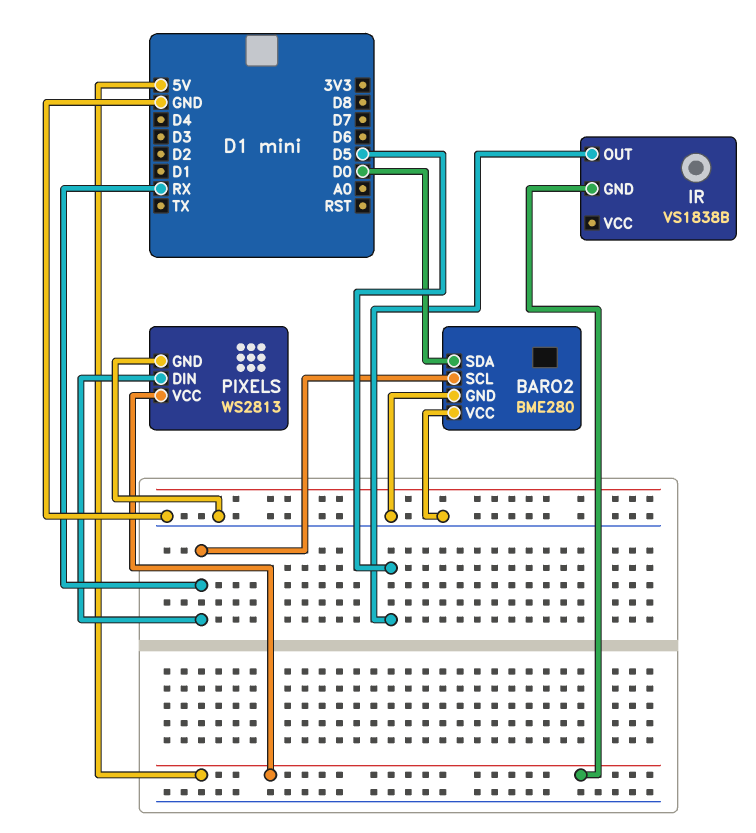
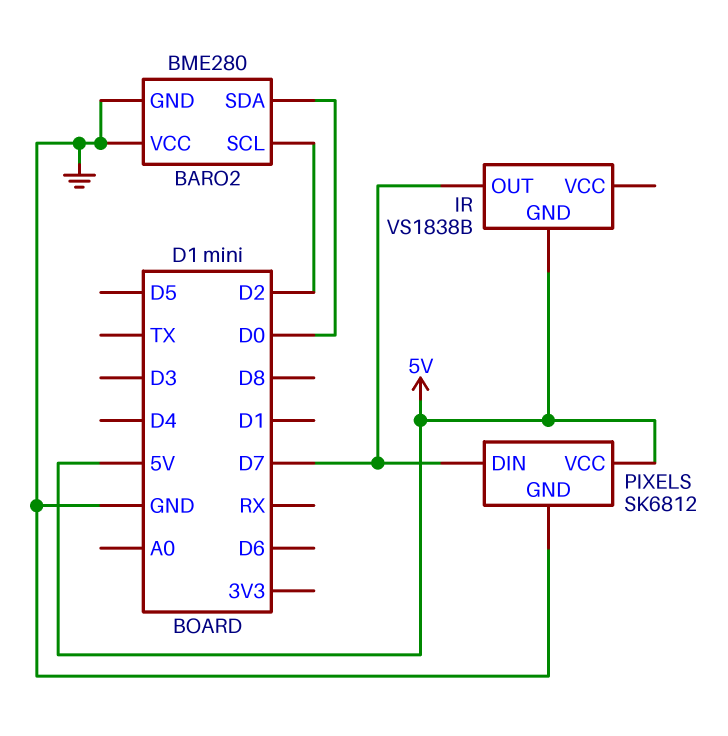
BARO2 pin SCL: RX -> D2
IR pin OUT: D5 -> D7
PIXELS: WS2813 -> SK6812
PIXELS pin DIN: RX -> D7

